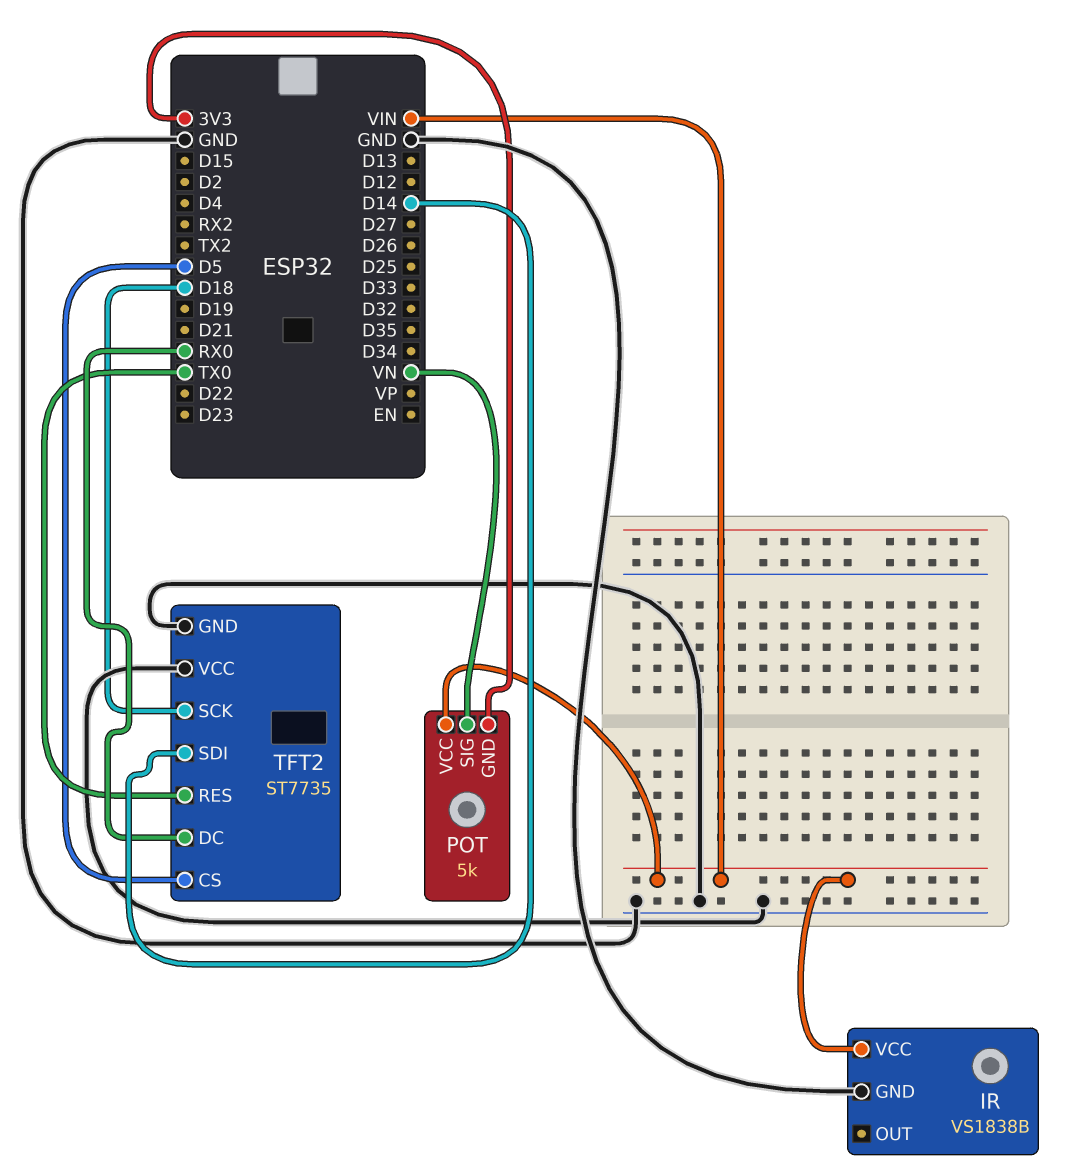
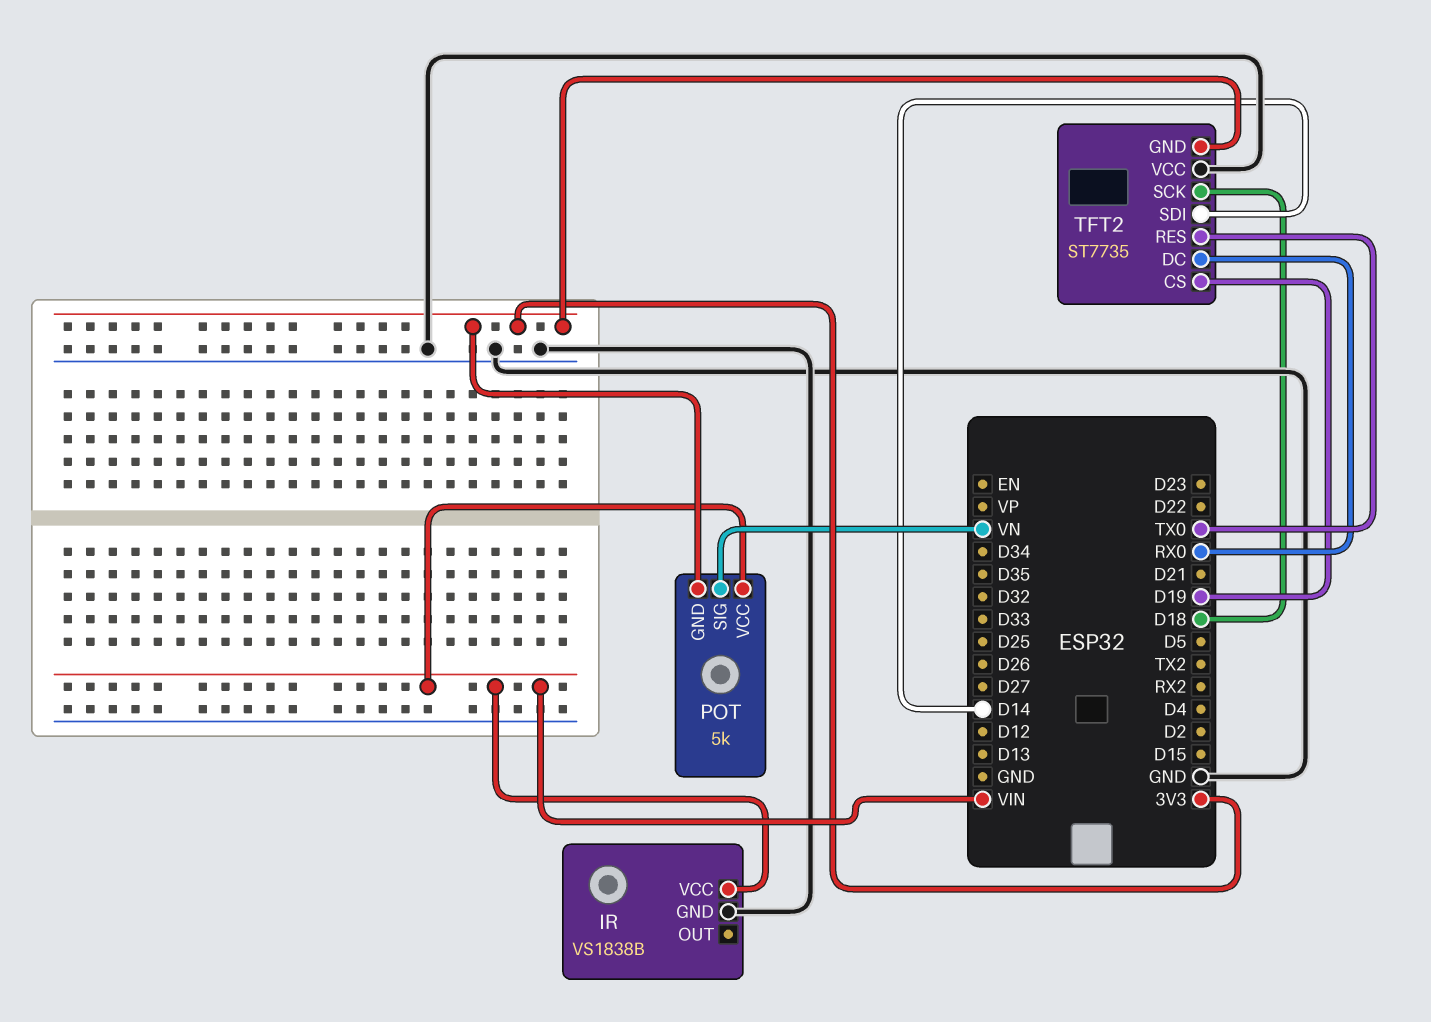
TFT2 pin CS: D5 -> D19
TFT2 pin GND: GND -> 3V3

